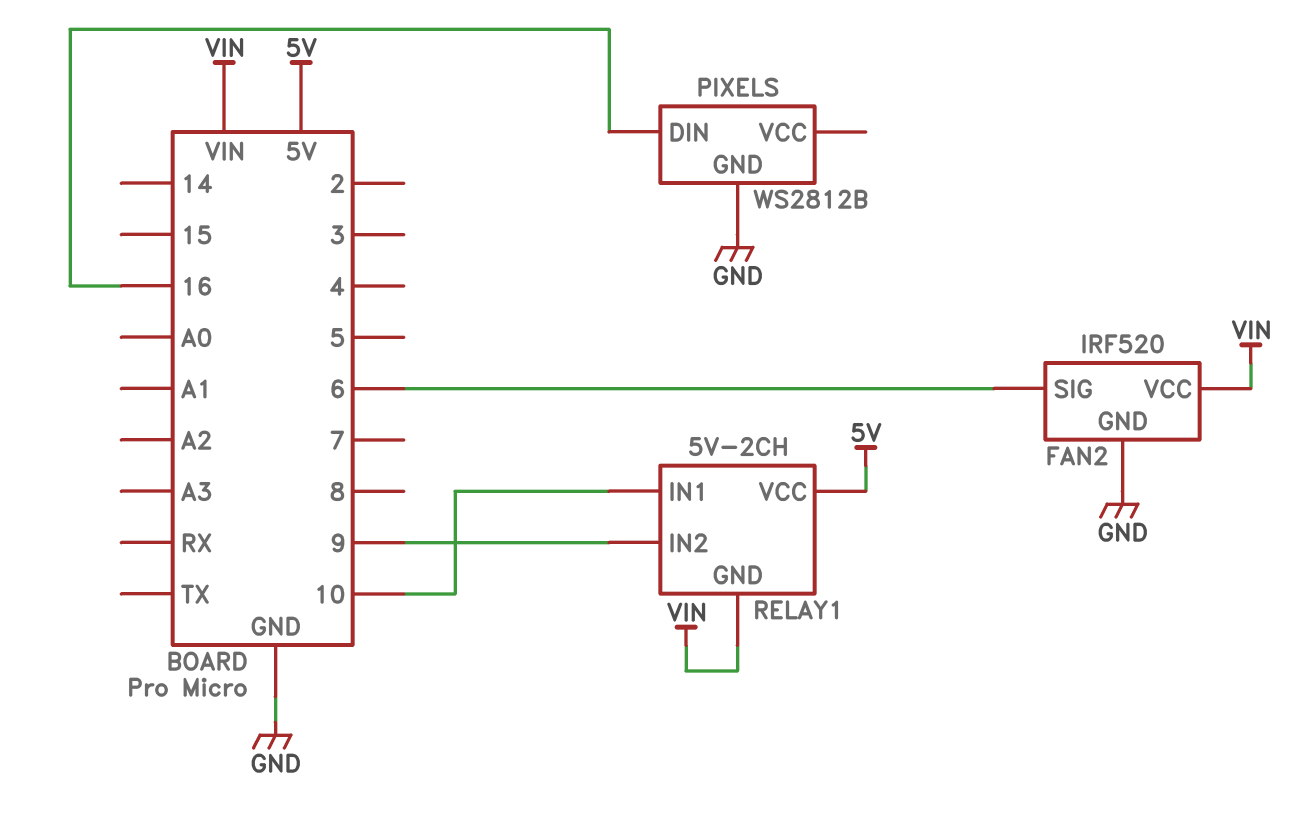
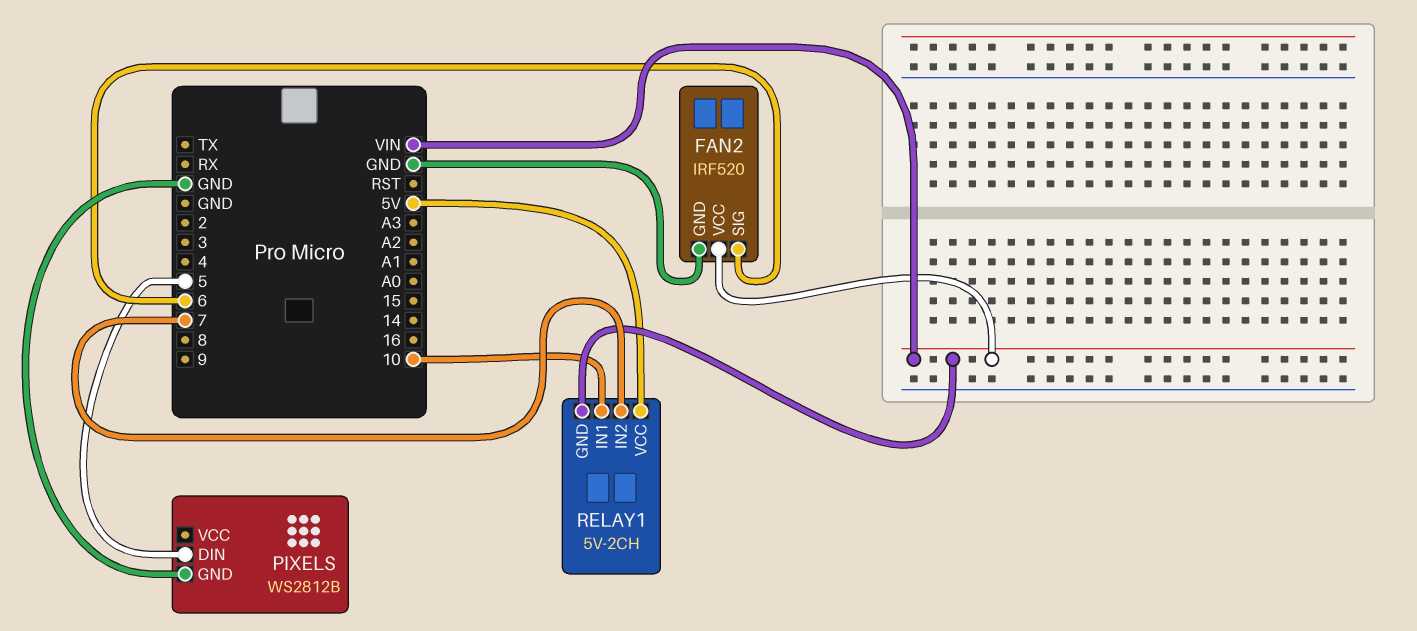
PIXELS pin DIN: 16 -> 5
RELAY1 pin IN2: 9 -> 7

